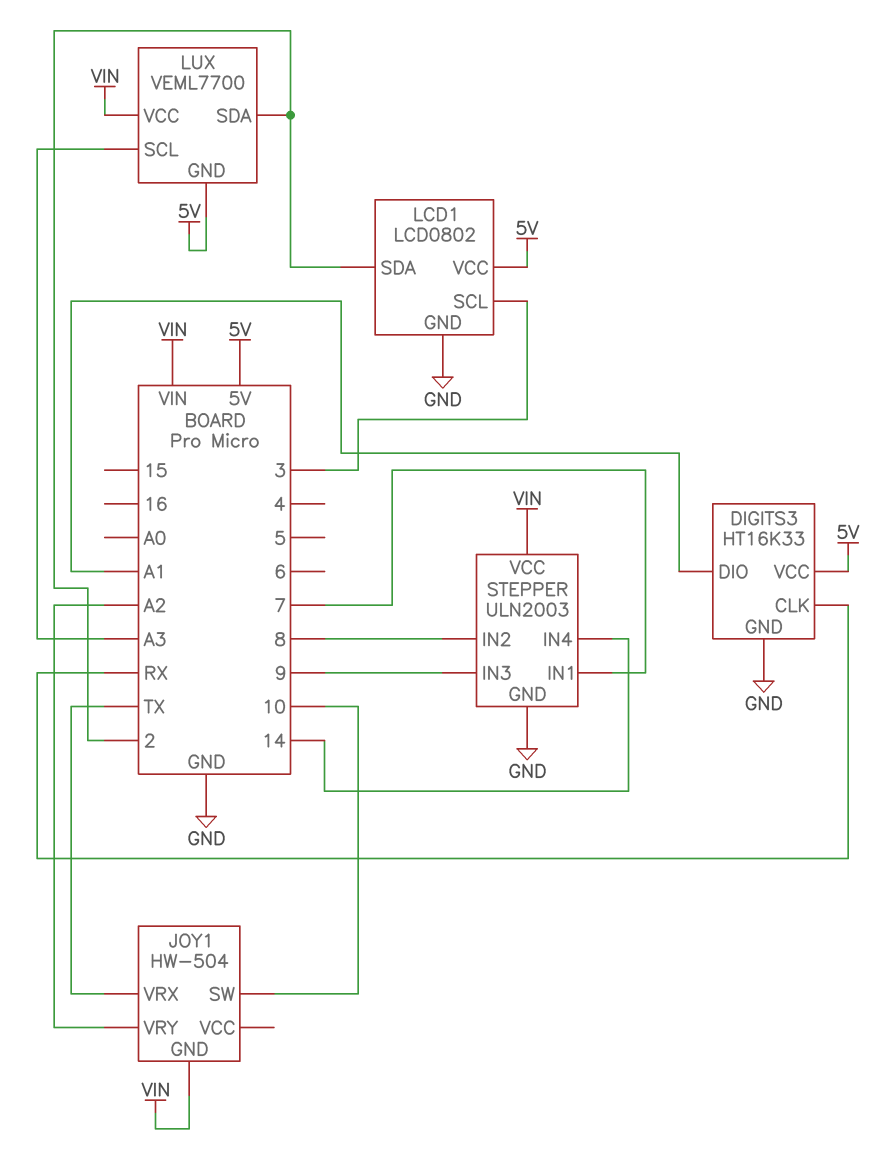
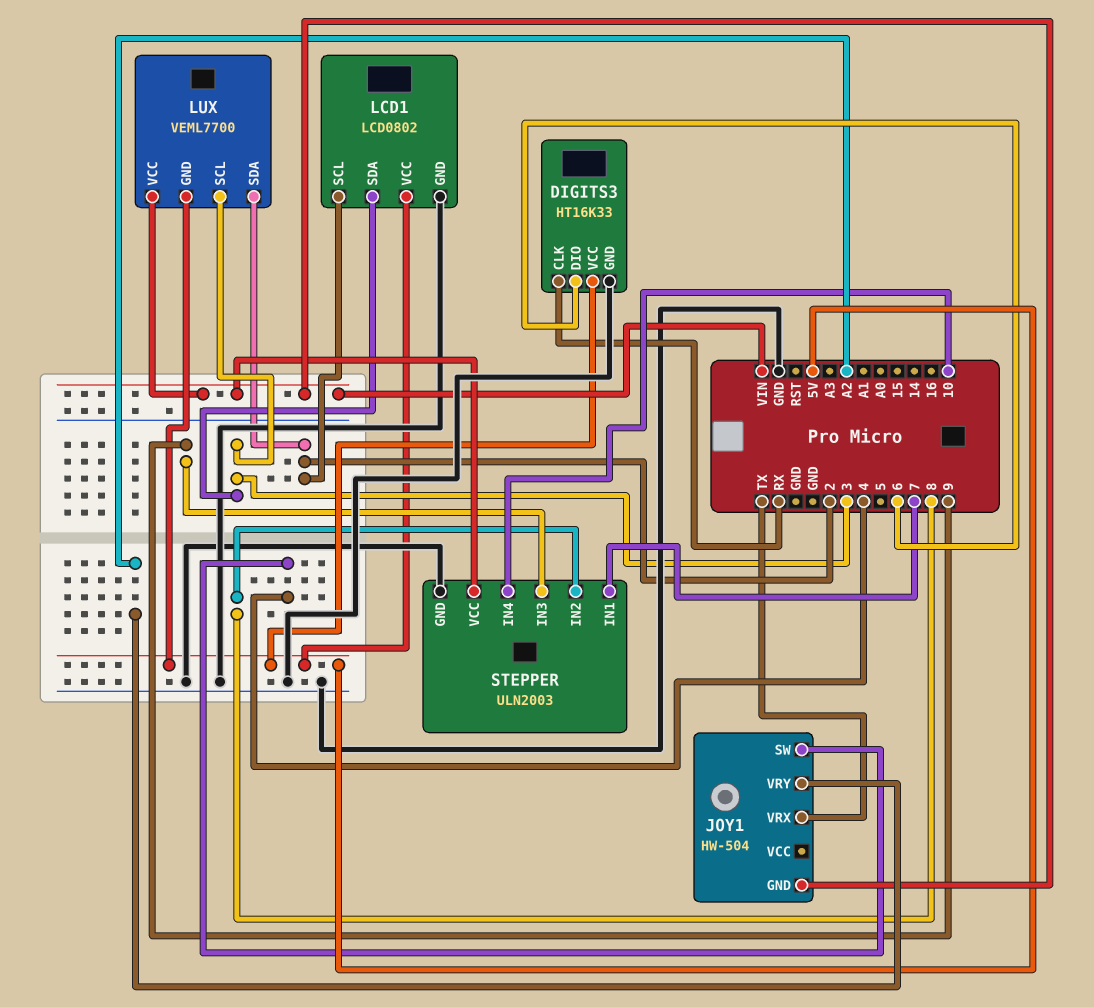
DIGITS3 pin DIO: A1 -> 6
JOY1 pin SW: 10 -> 4
LCD1 pin SCL: 3 -> 2
LCD1 pin SDA: 2 -> 3
LUX pin SCL: A3 -> 3
STEPPER pin IN4: 14 -> 10

